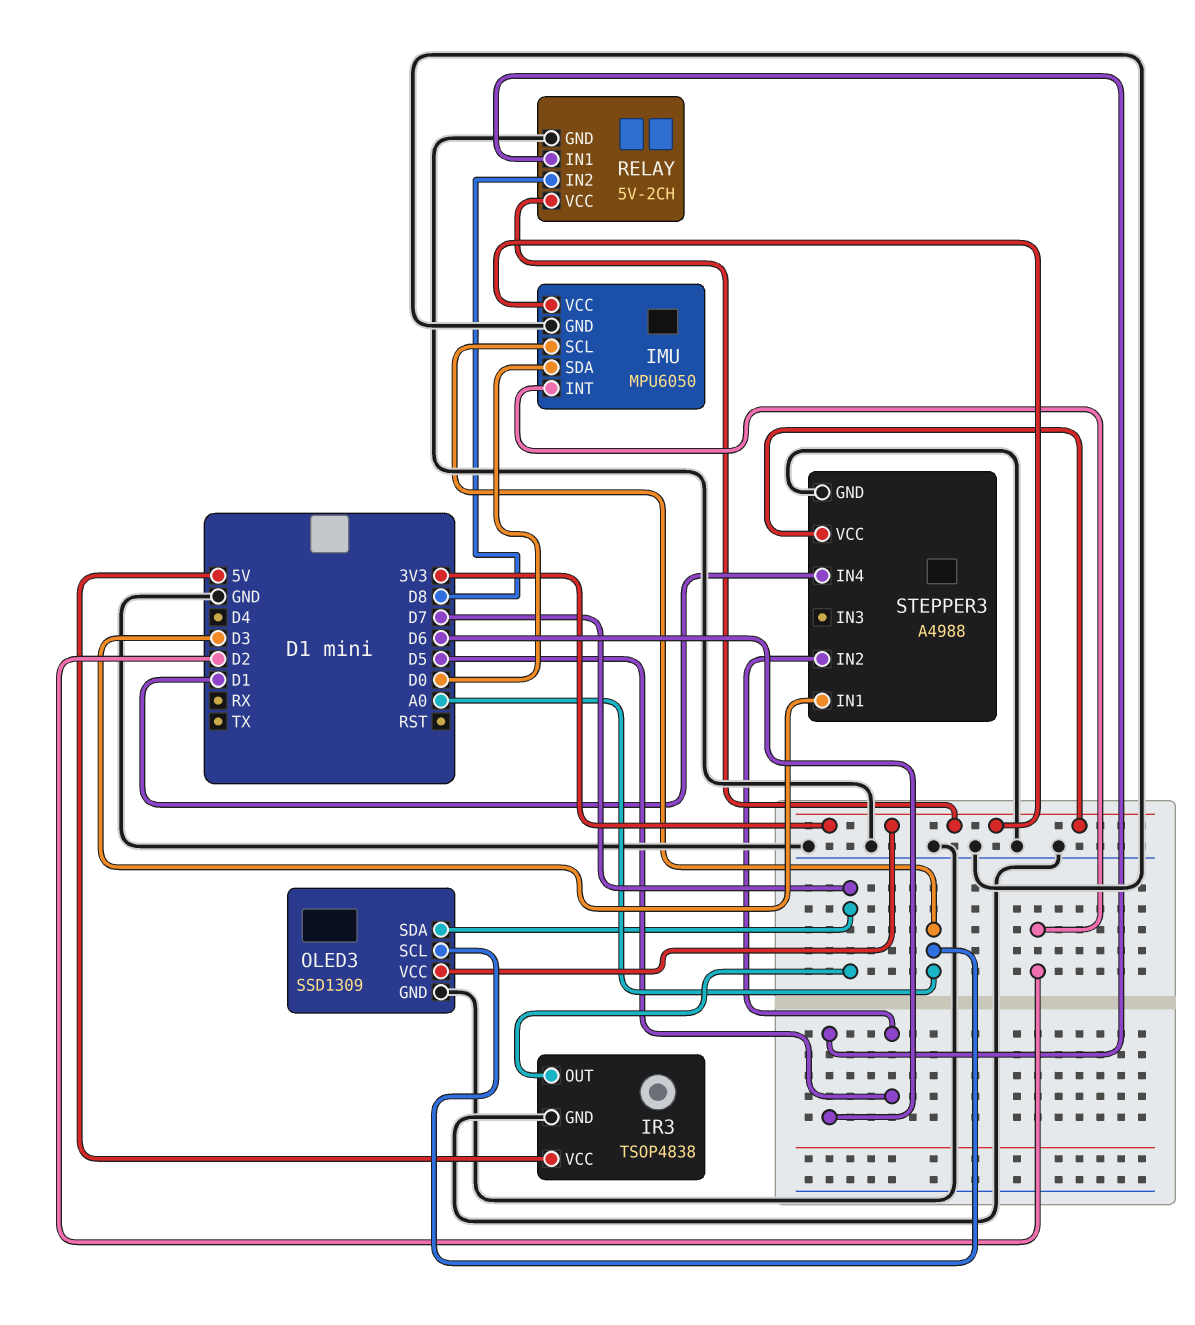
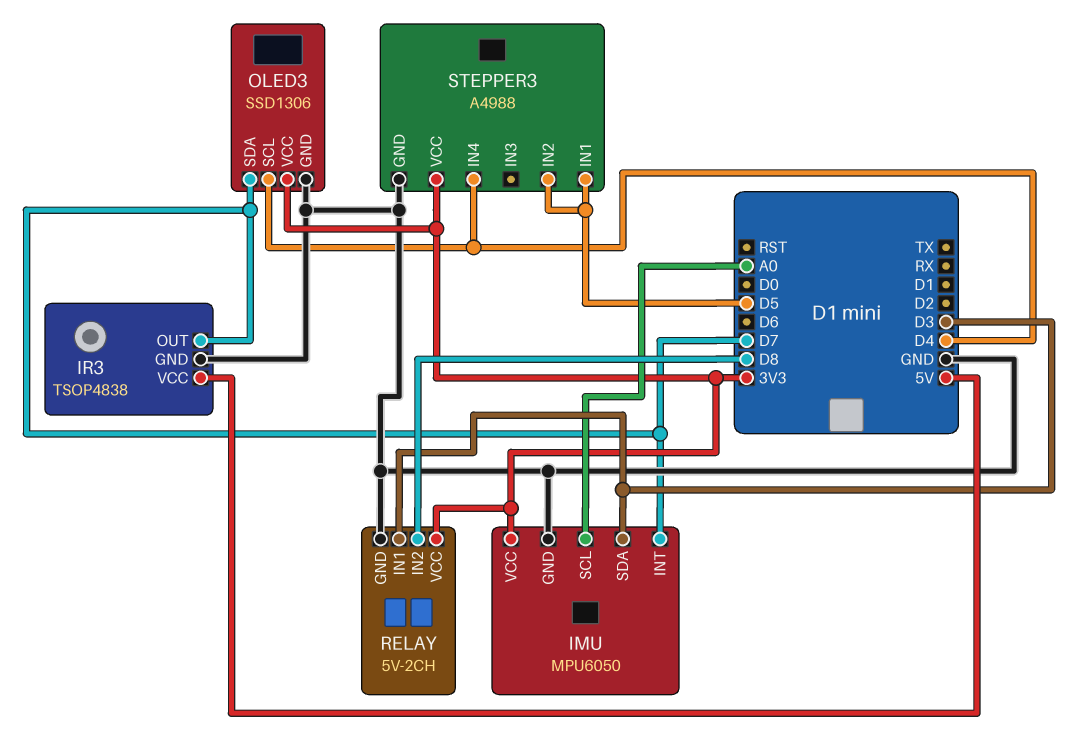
IMU pin INT: D2 -> D7
IMU pin SDA: D0 -> D3
OLED3: SSD1309 -> SSD1306
OLED3 pin SCL: A0 -> D4
RELAY pin IN1: D6 -> D3
STEPPER3 pin IN1: D3 -> D5
STEPPER3 pin IN4: D1 -> D4

